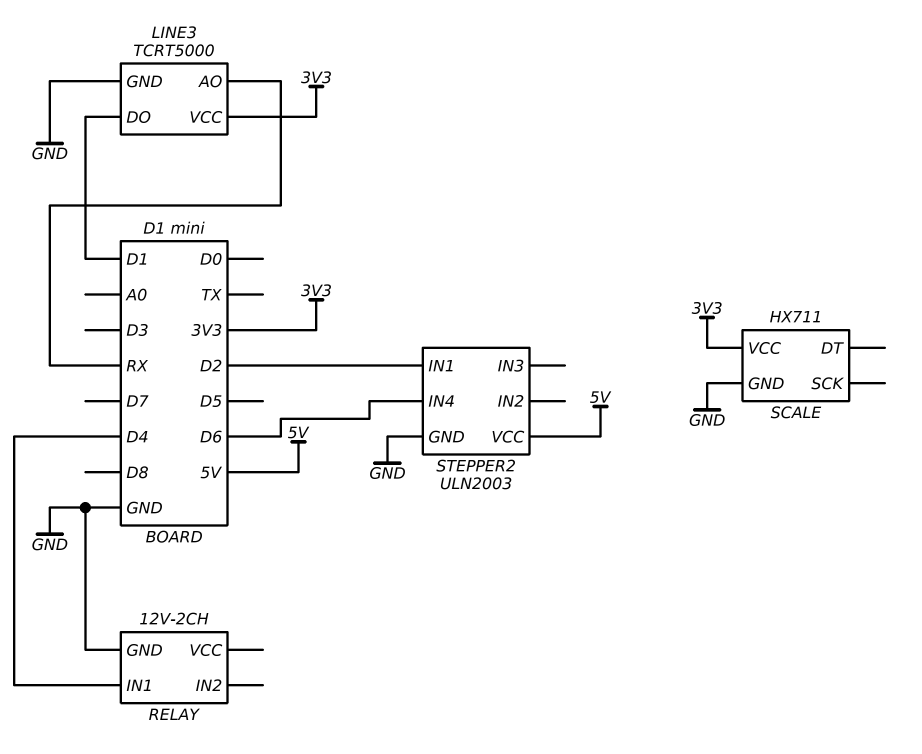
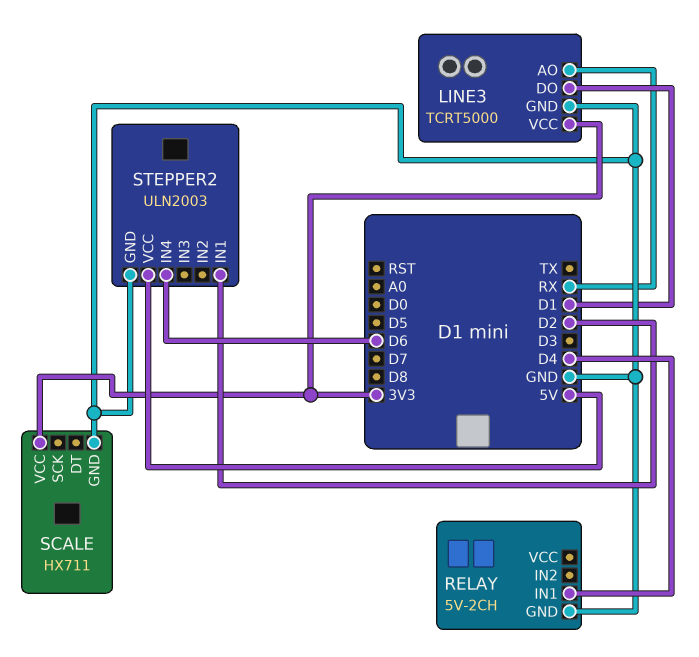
RELAY: 12V-2CH -> 5V-2CH

